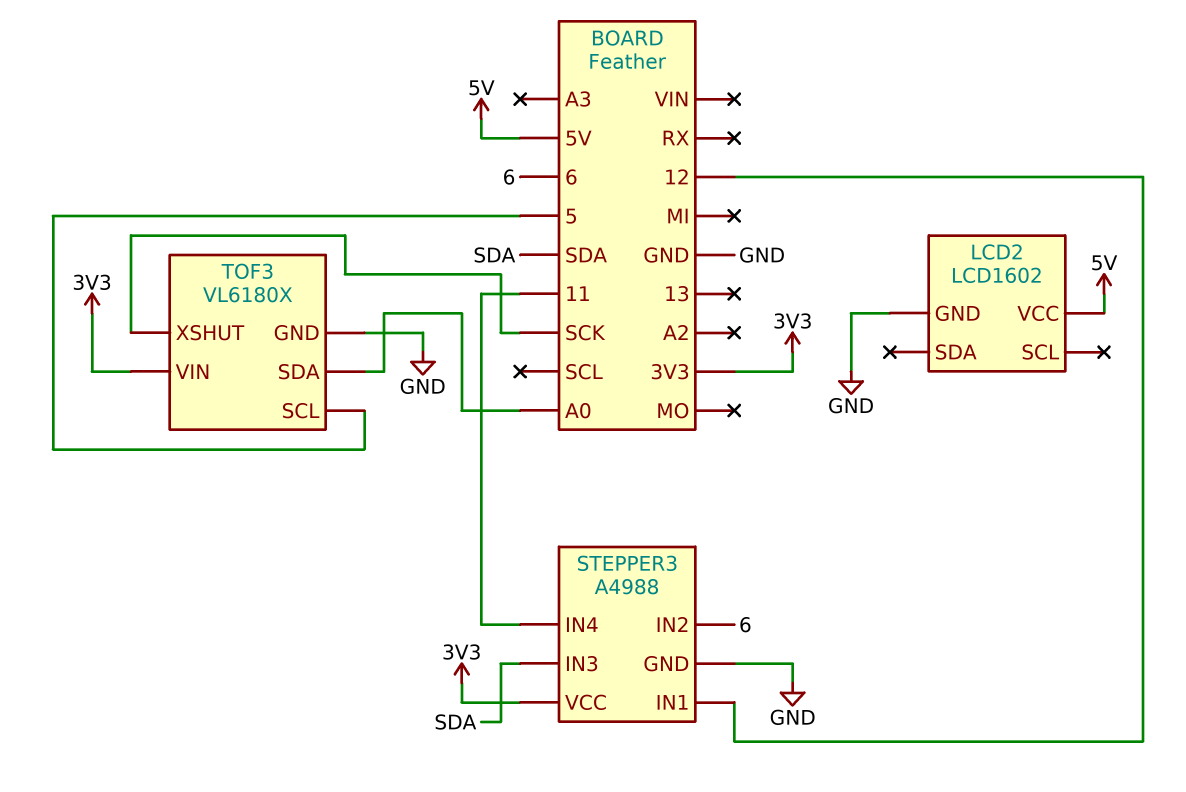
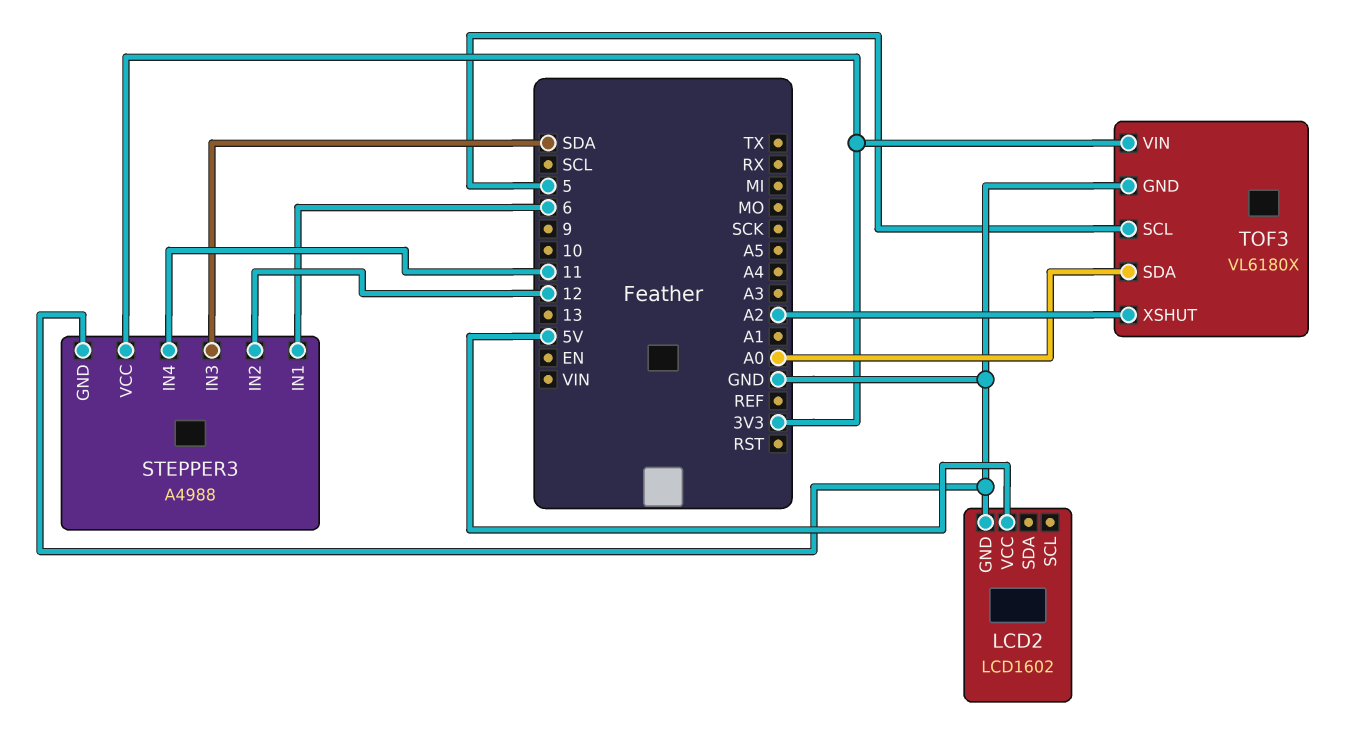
STEPPER3 pin IN1: 12 -> 6
STEPPER3 pin IN2: 6 -> 12
TOF3 pin XSHUT: SCK -> A2

